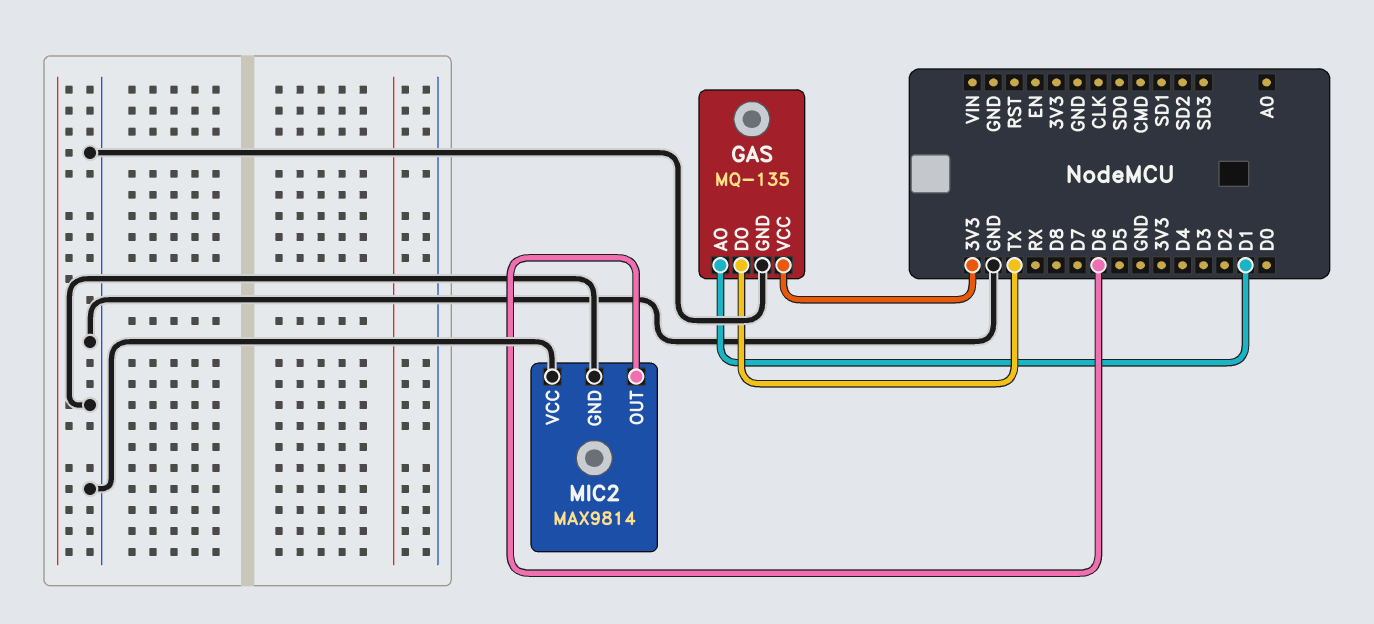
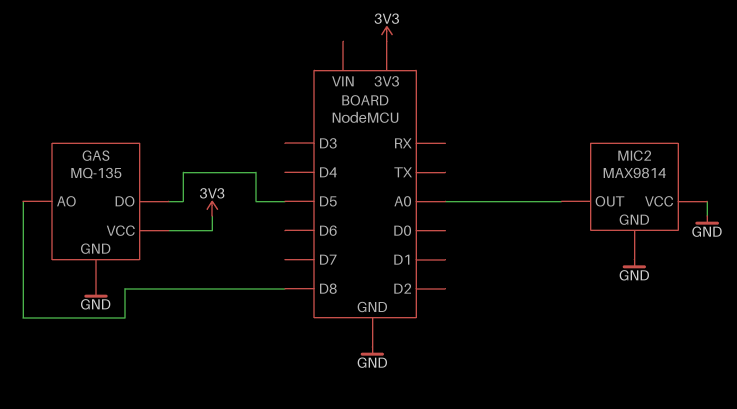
GAS pin AO: D1 -> D8
GAS pin DO: TX -> D5
MIC2 pin OUT: D6 -> A0

